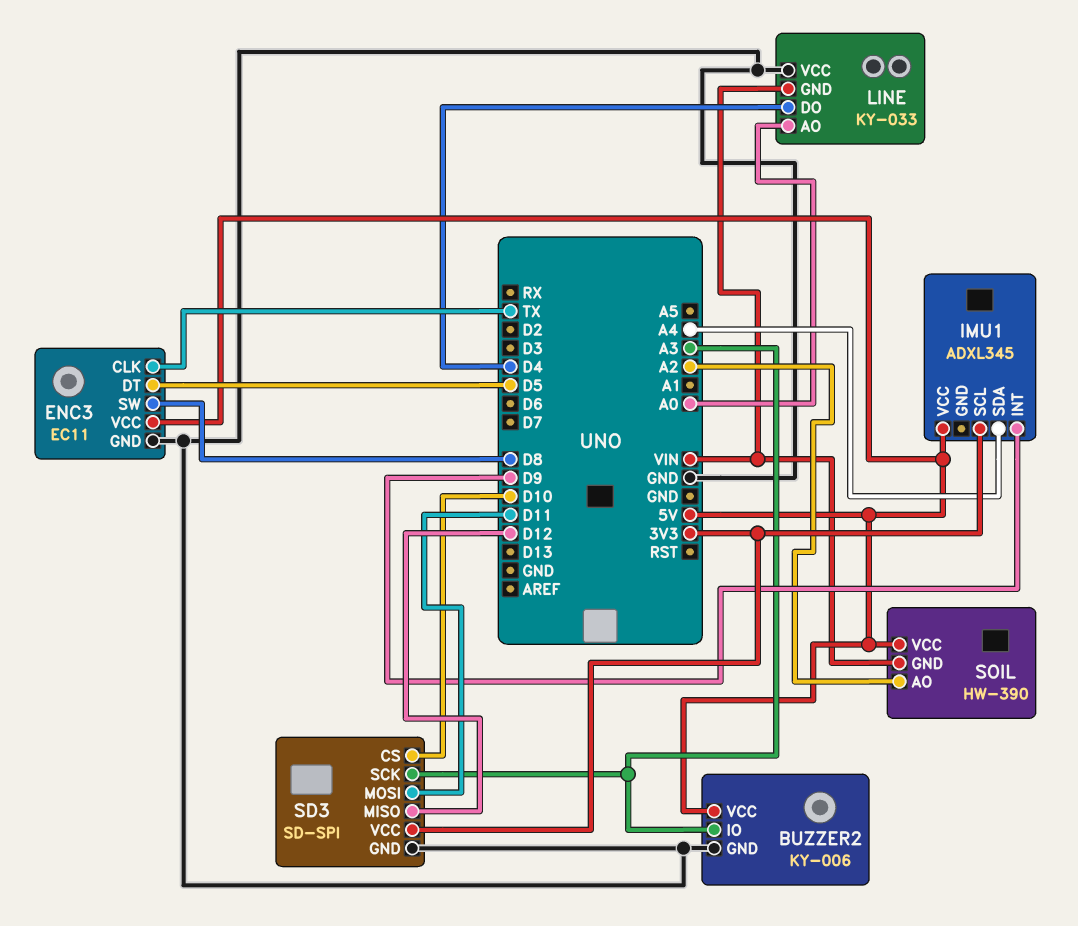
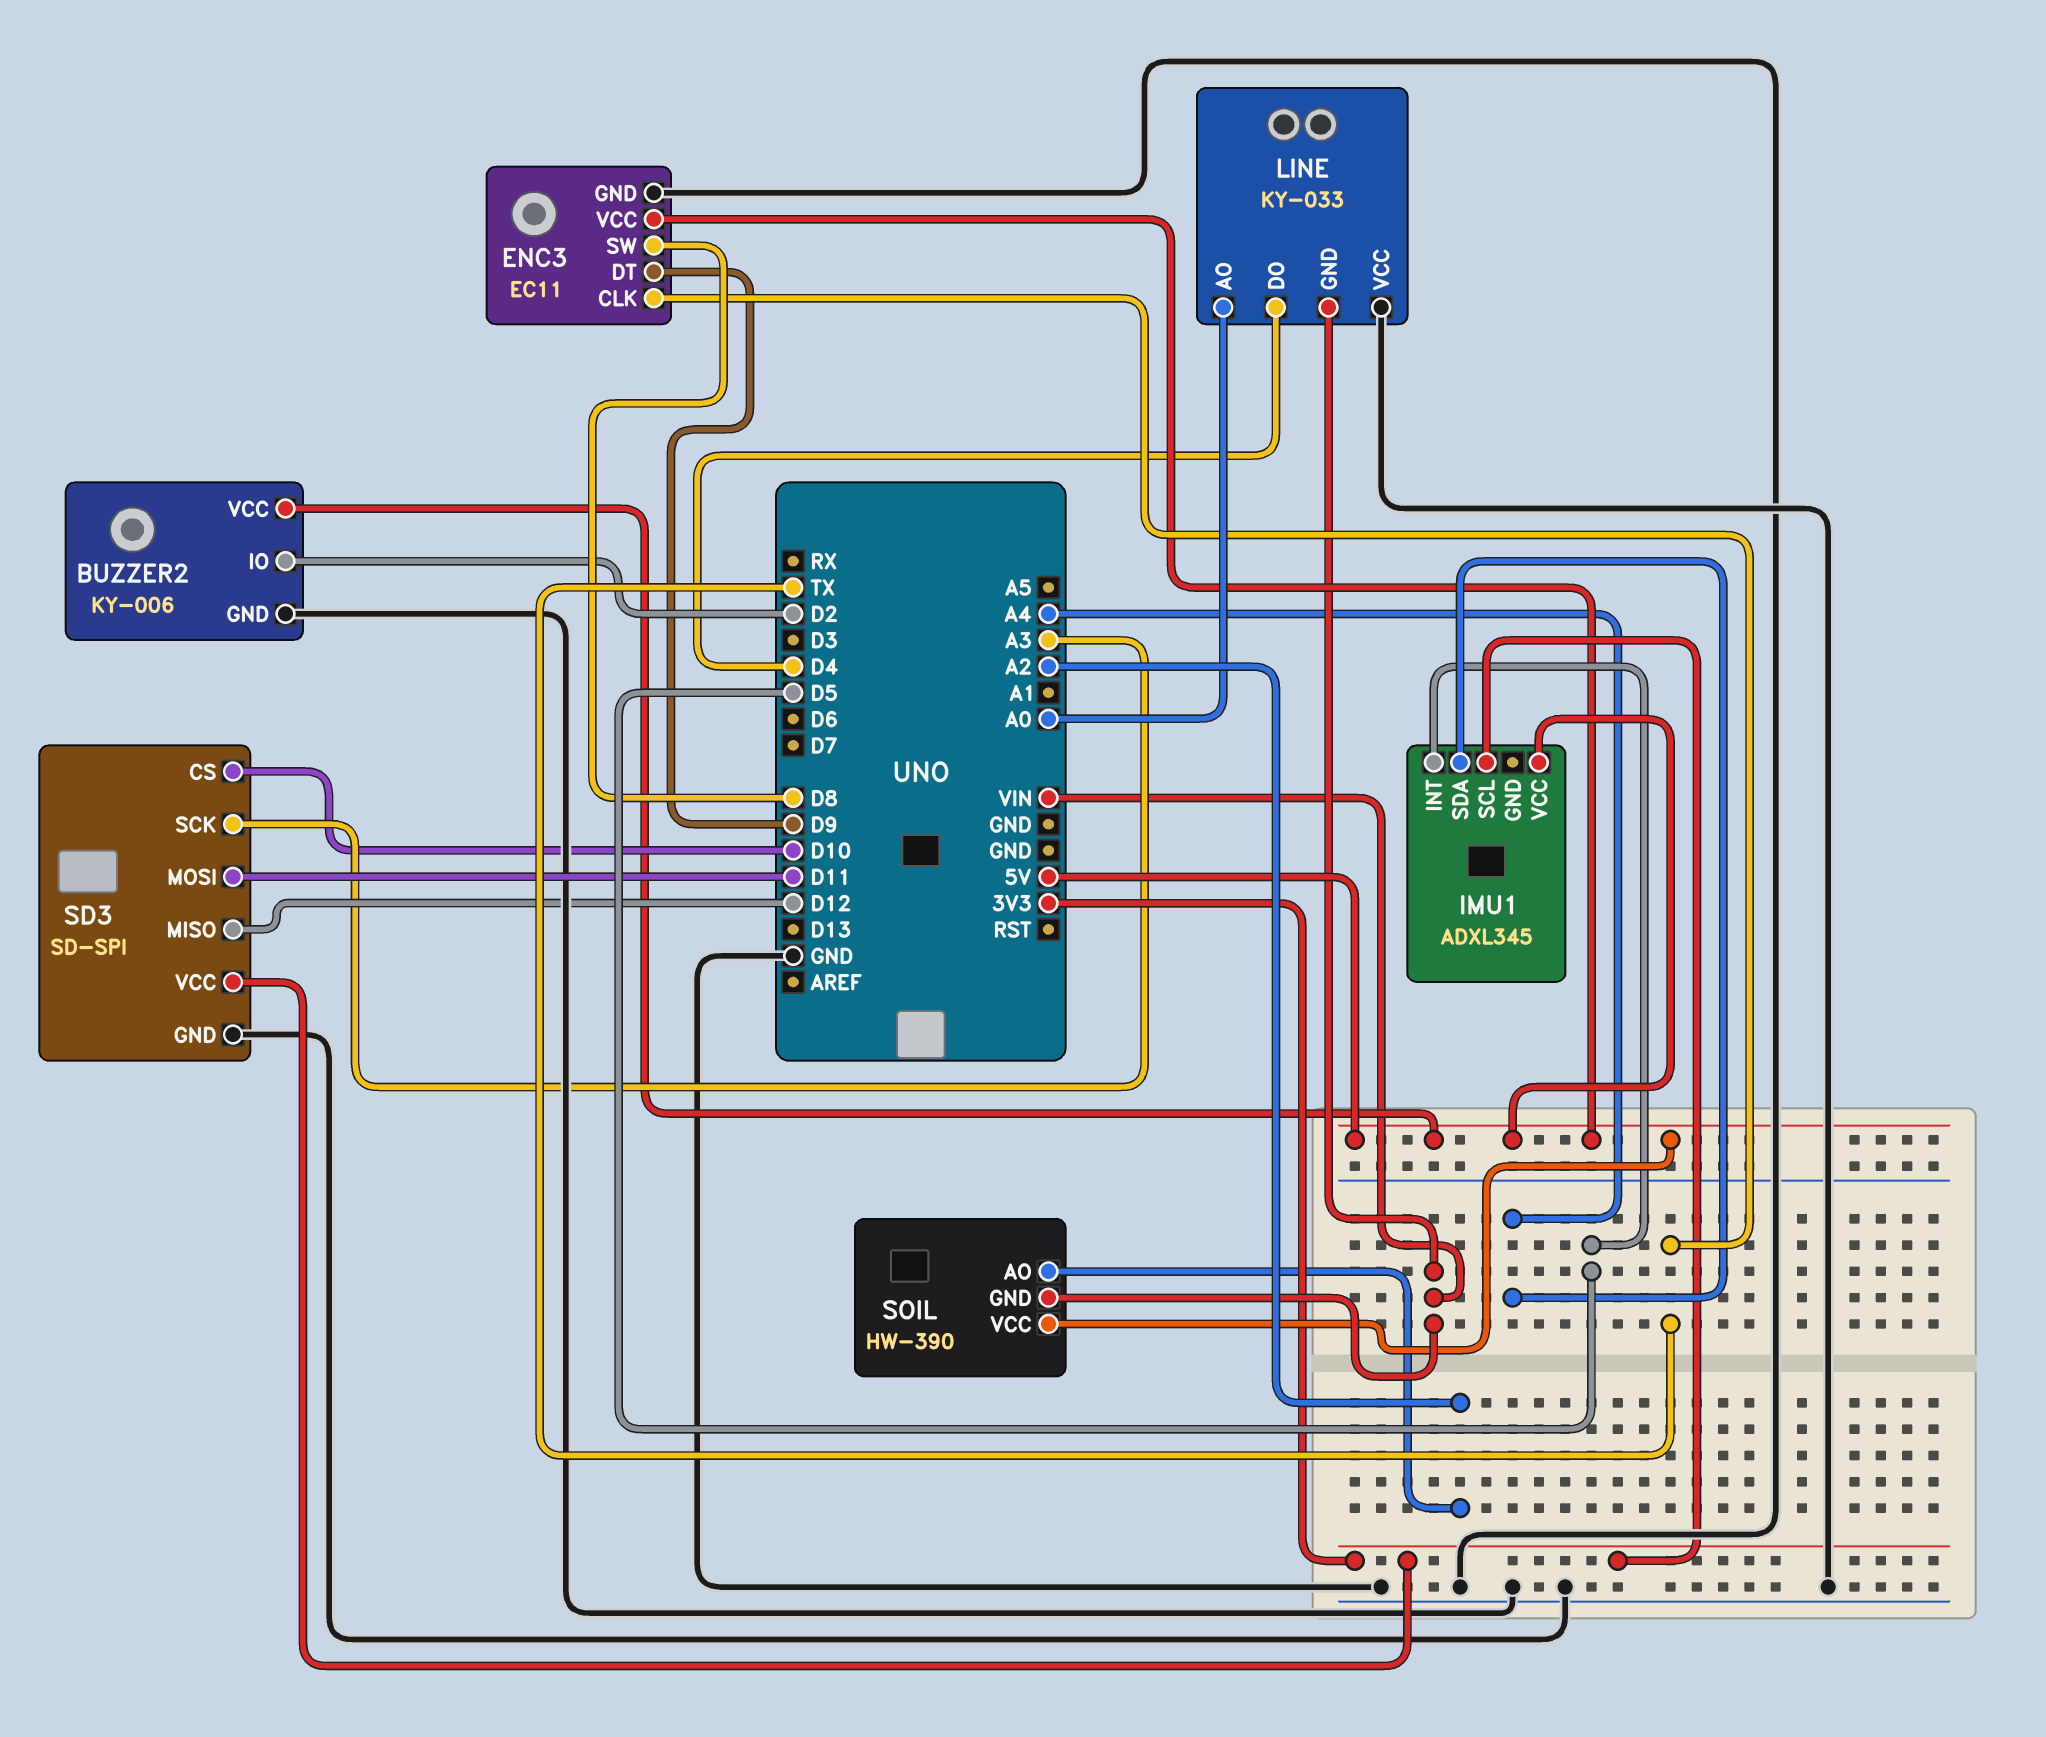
BUZZER2 pin IO: A3 -> D2
ENC3 pin DT: D5 -> D9
IMU1 pin INT: D9 -> D5

